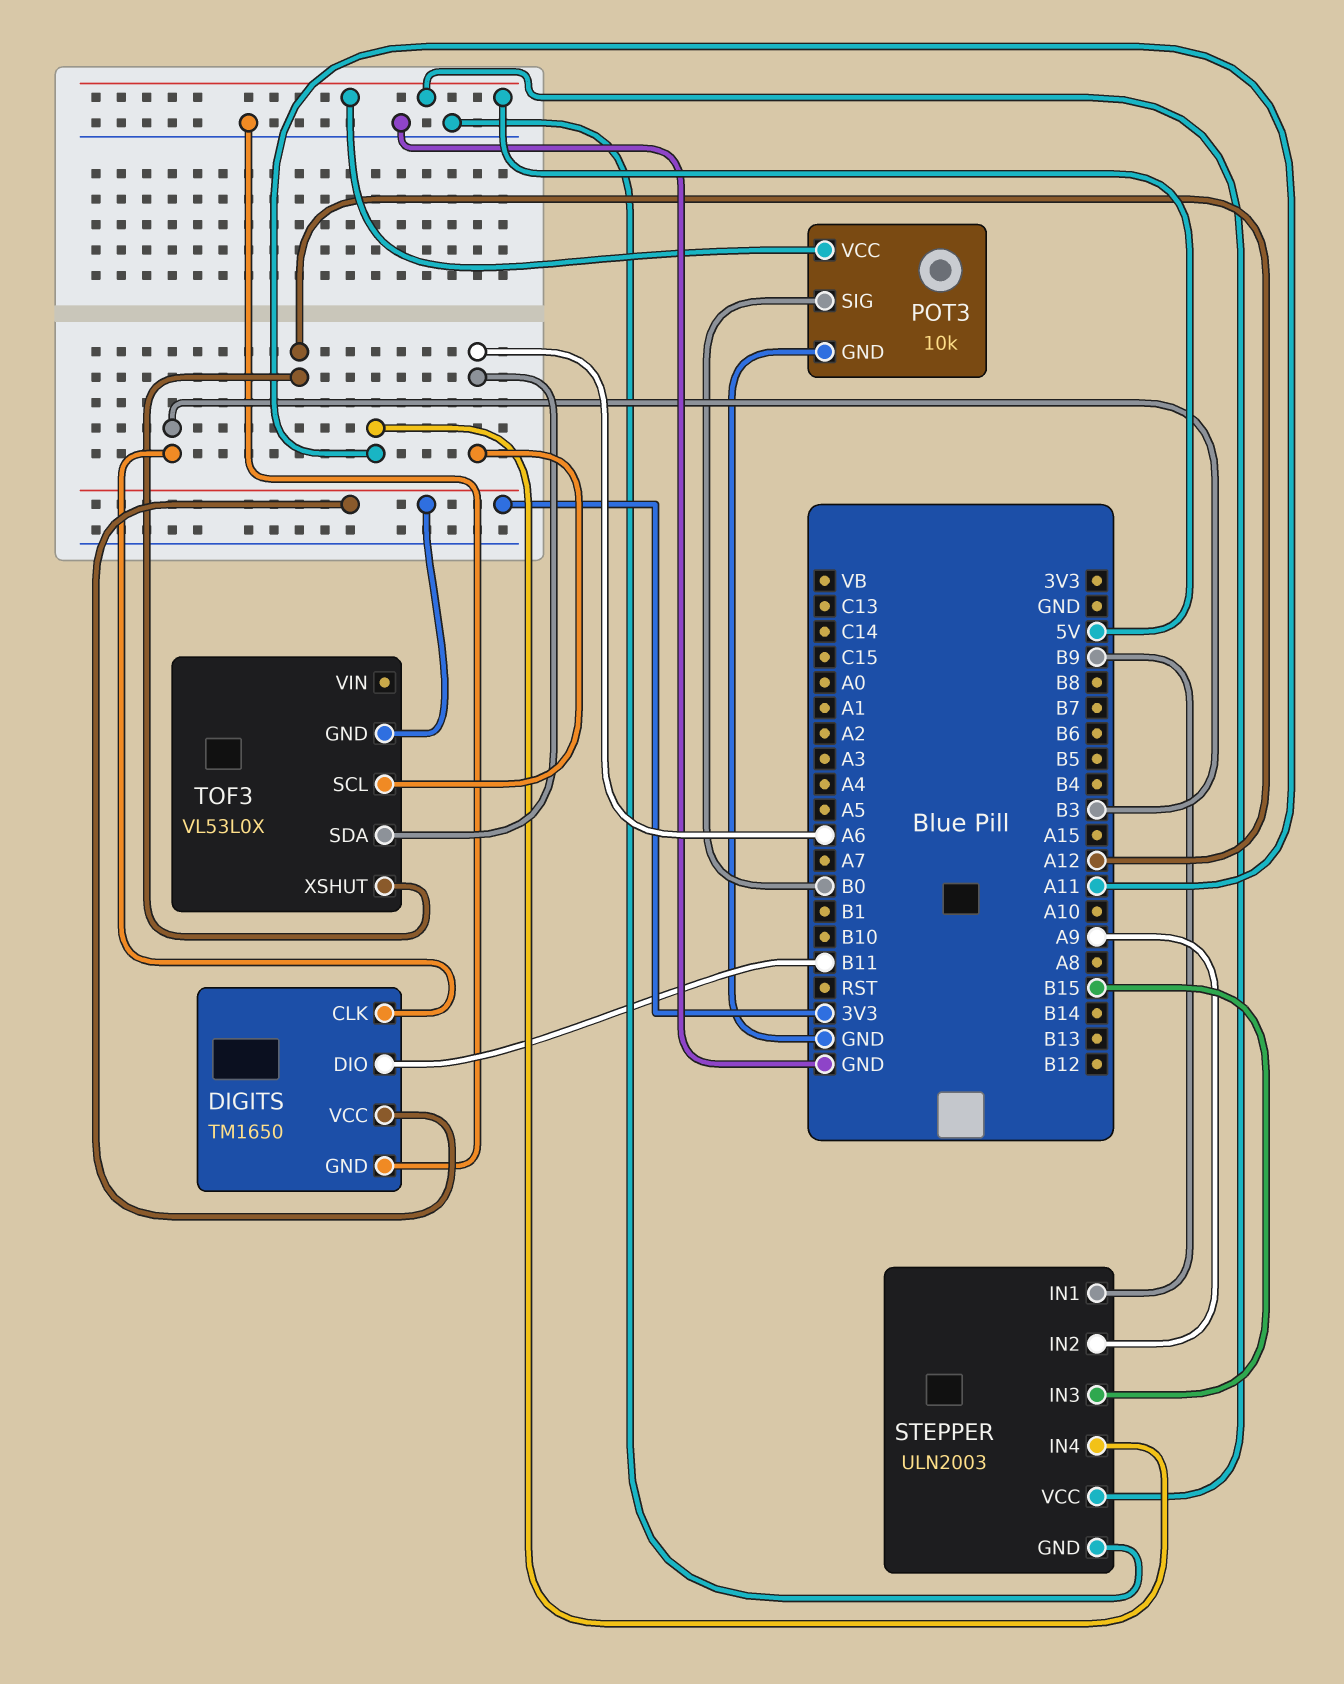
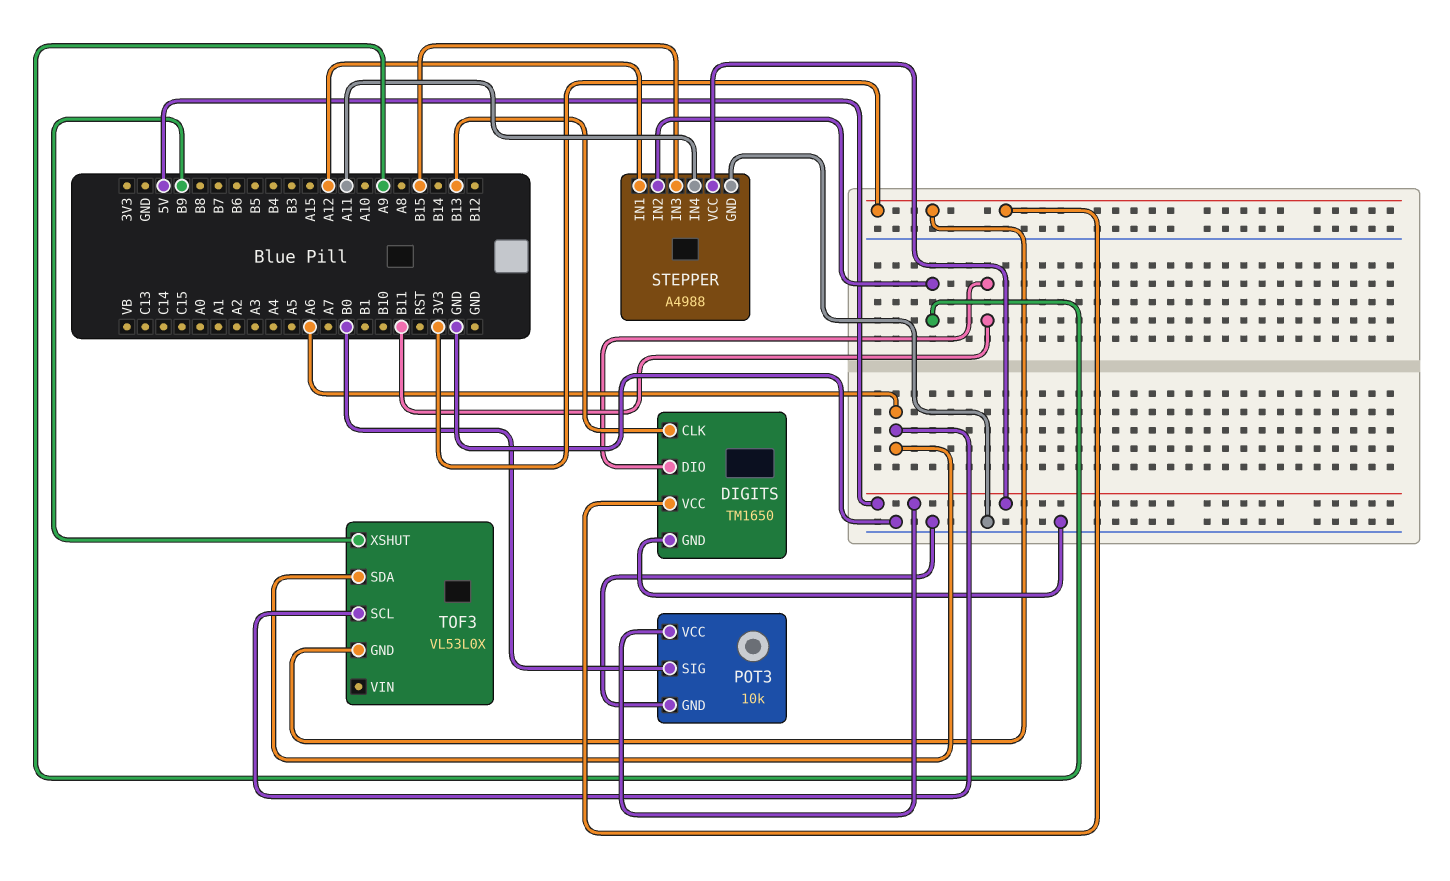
DIGITS pin CLK: B3 -> B13
STEPPER: ULN2003 -> A4988
STEPPER pin IN1: B9 -> A12
TOF3 pin XSHUT: A12 -> B9

